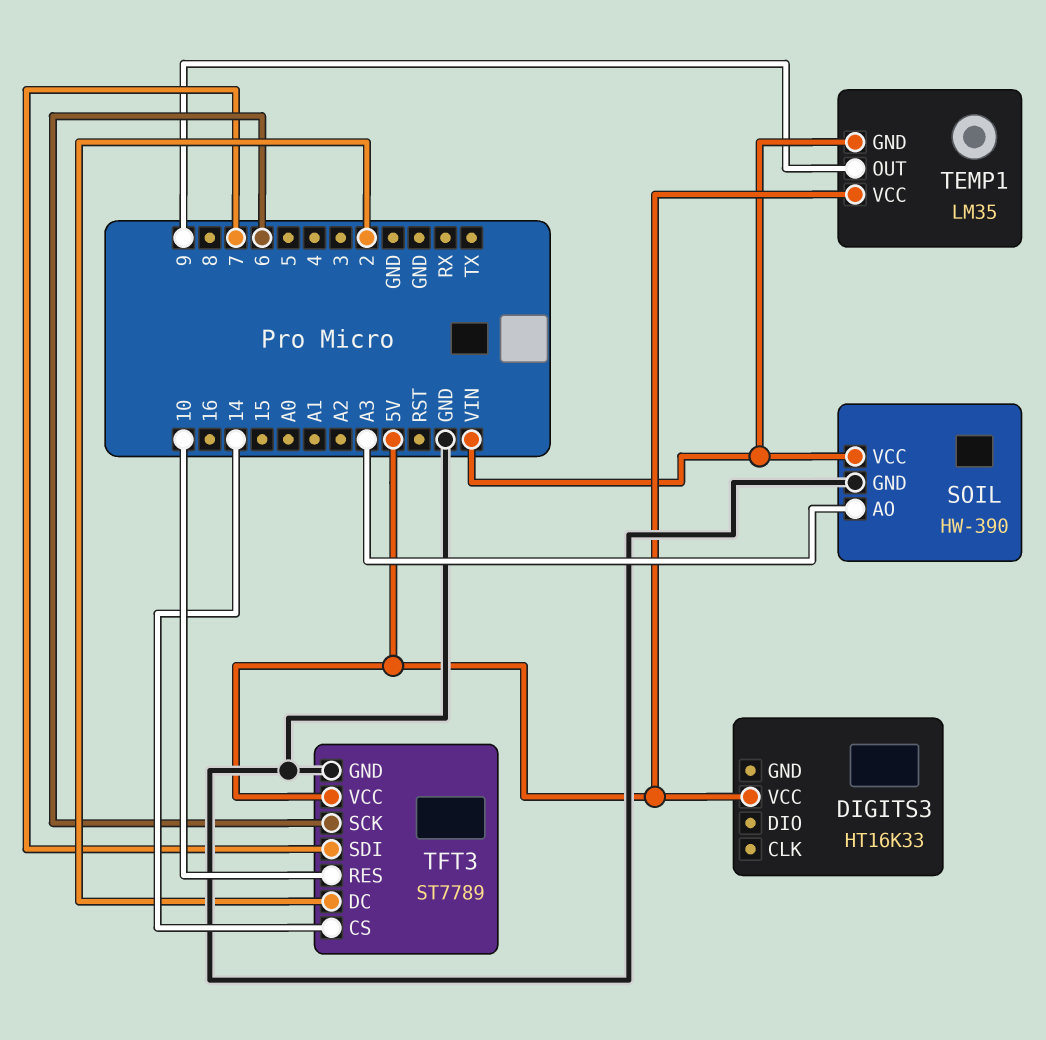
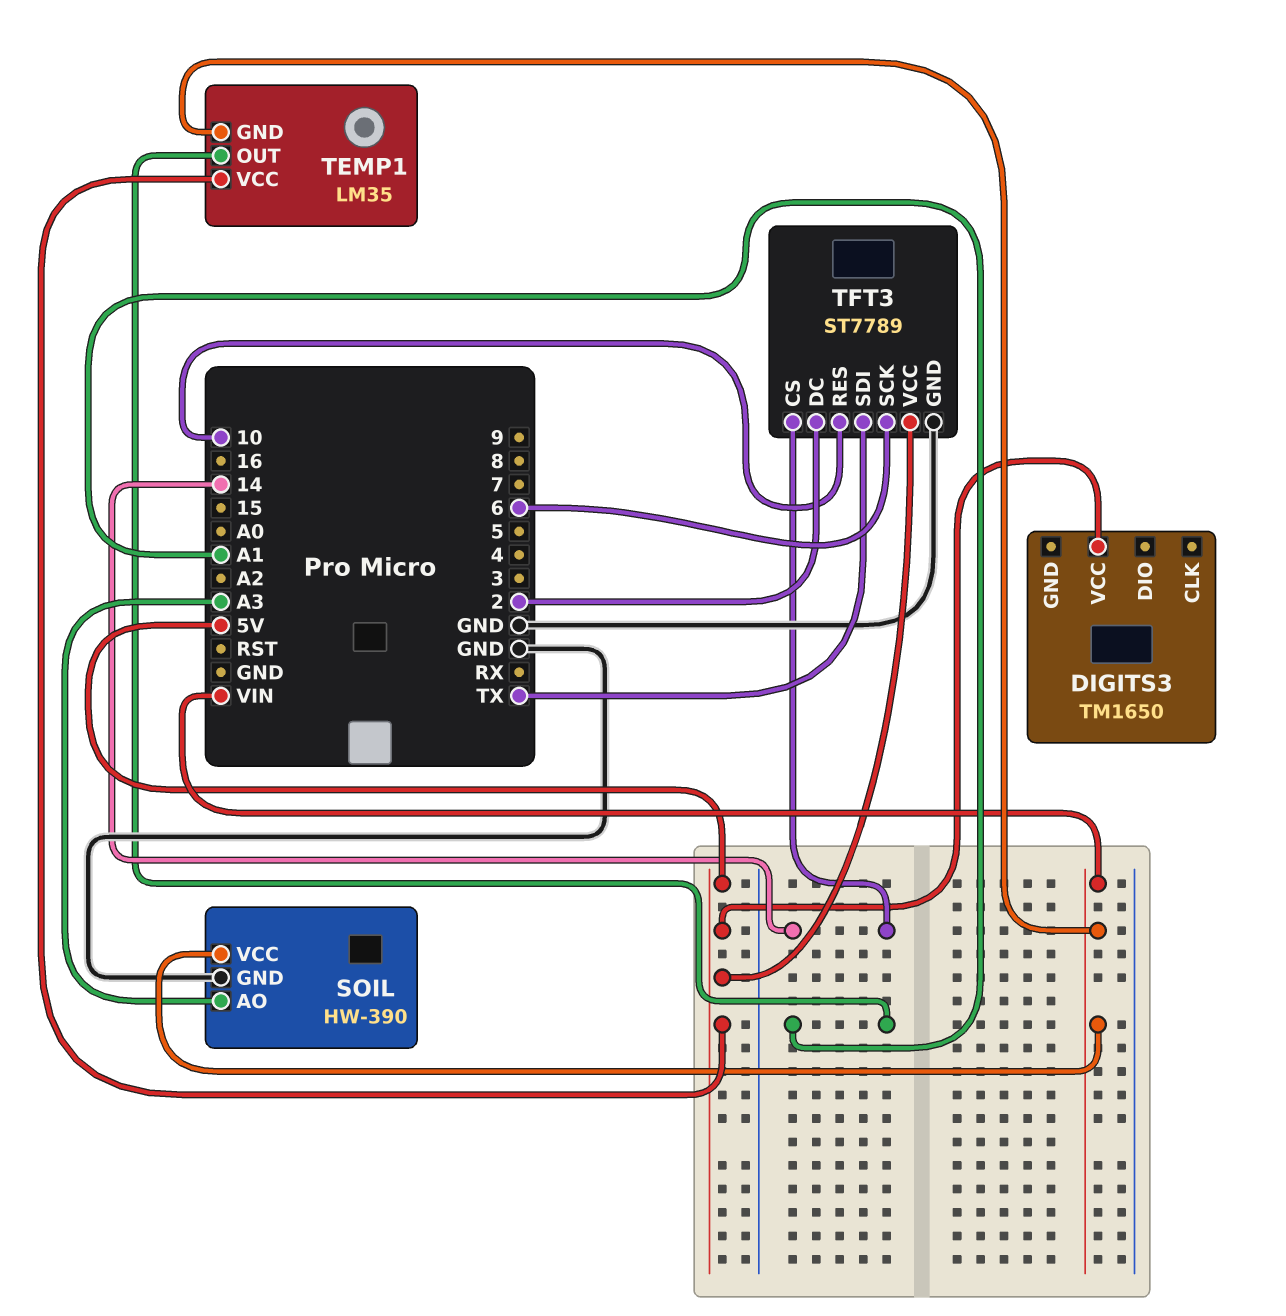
DIGITS3: HT16K33 -> TM1650
TEMP1 pin OUT: 9 -> A1
TFT3 pin SDI: 7 -> TX

